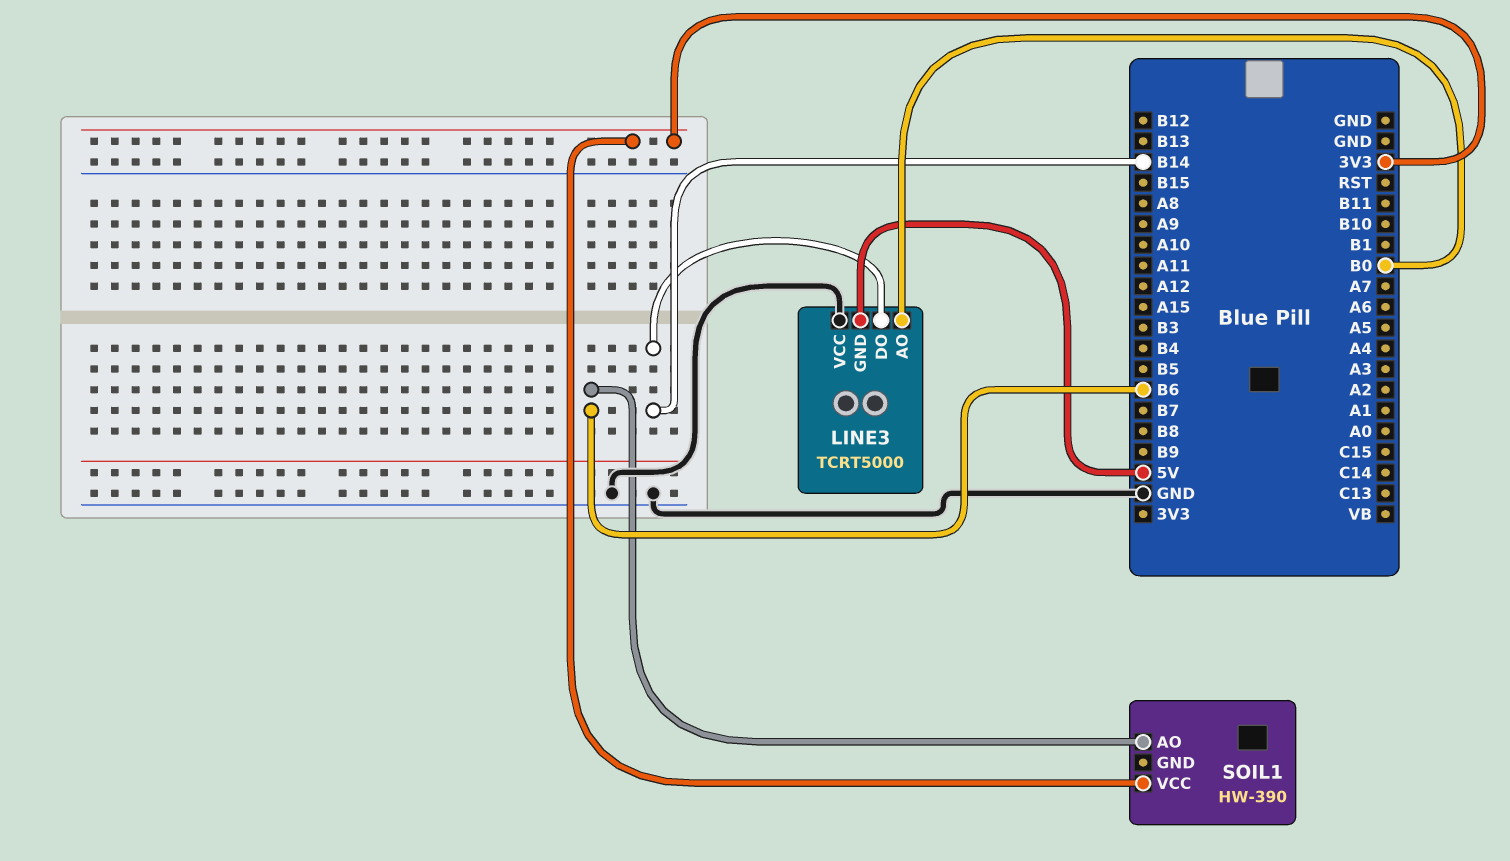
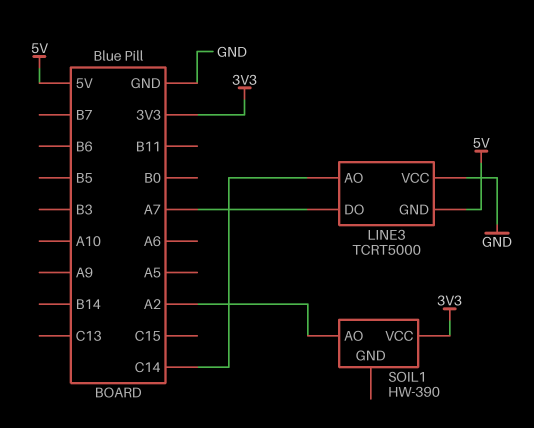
LINE3 pin AO: B0 -> C14
LINE3 pin DO: B14 -> A7
SOIL1 pin AO: B6 -> A2

